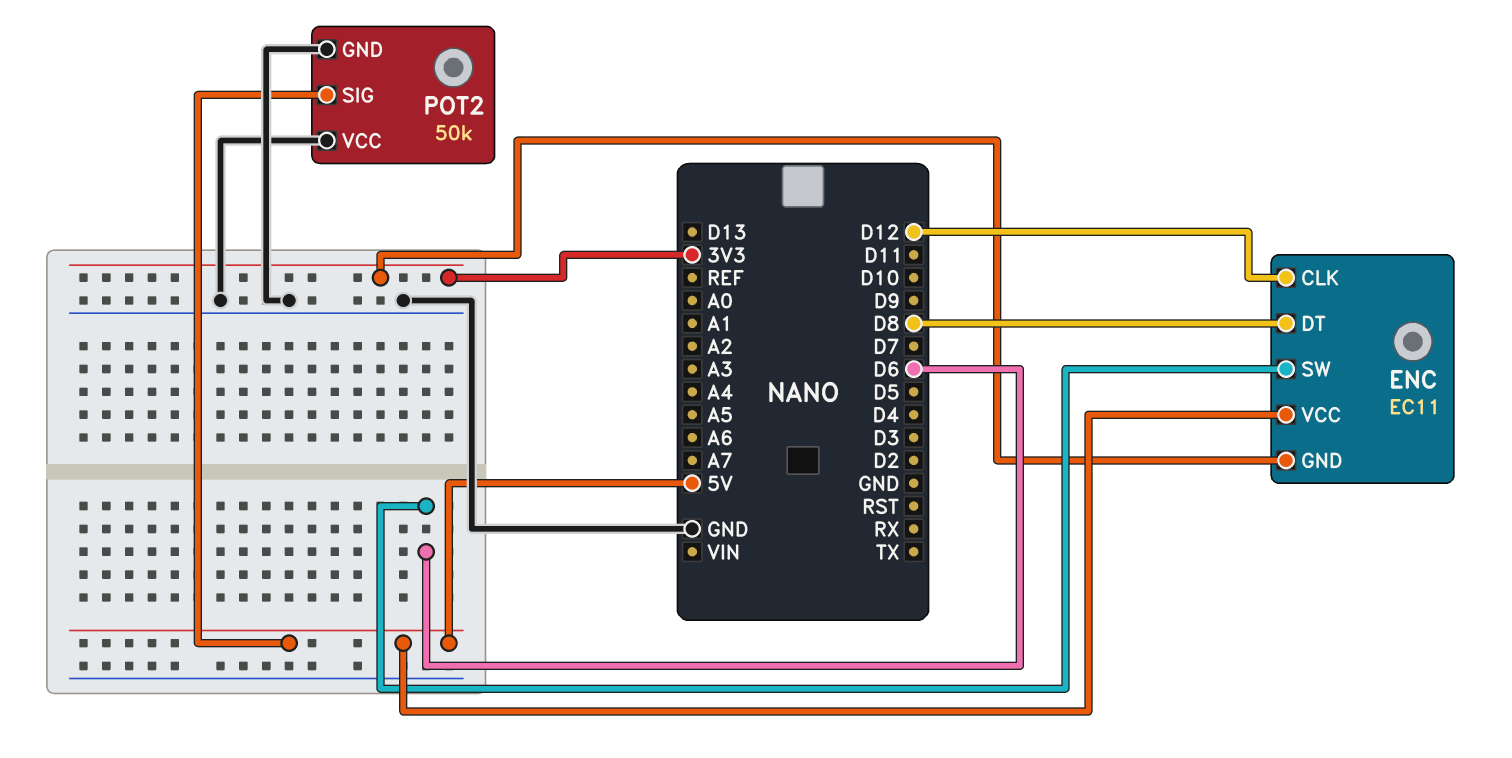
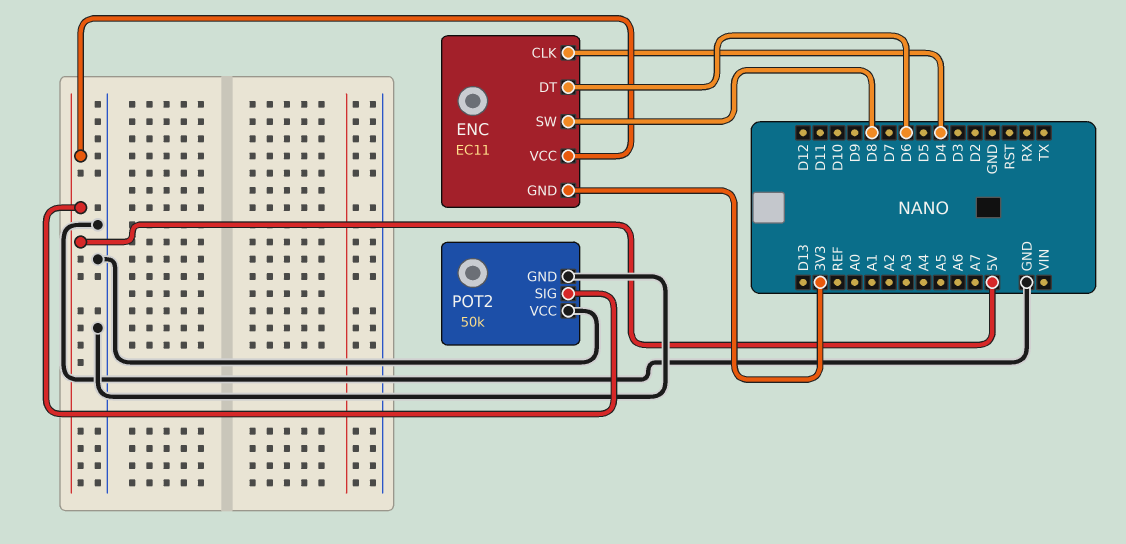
ENC pin CLK: D12 -> D4
ENC pin DT: D8 -> D6
ENC pin SW: D6 -> D8

